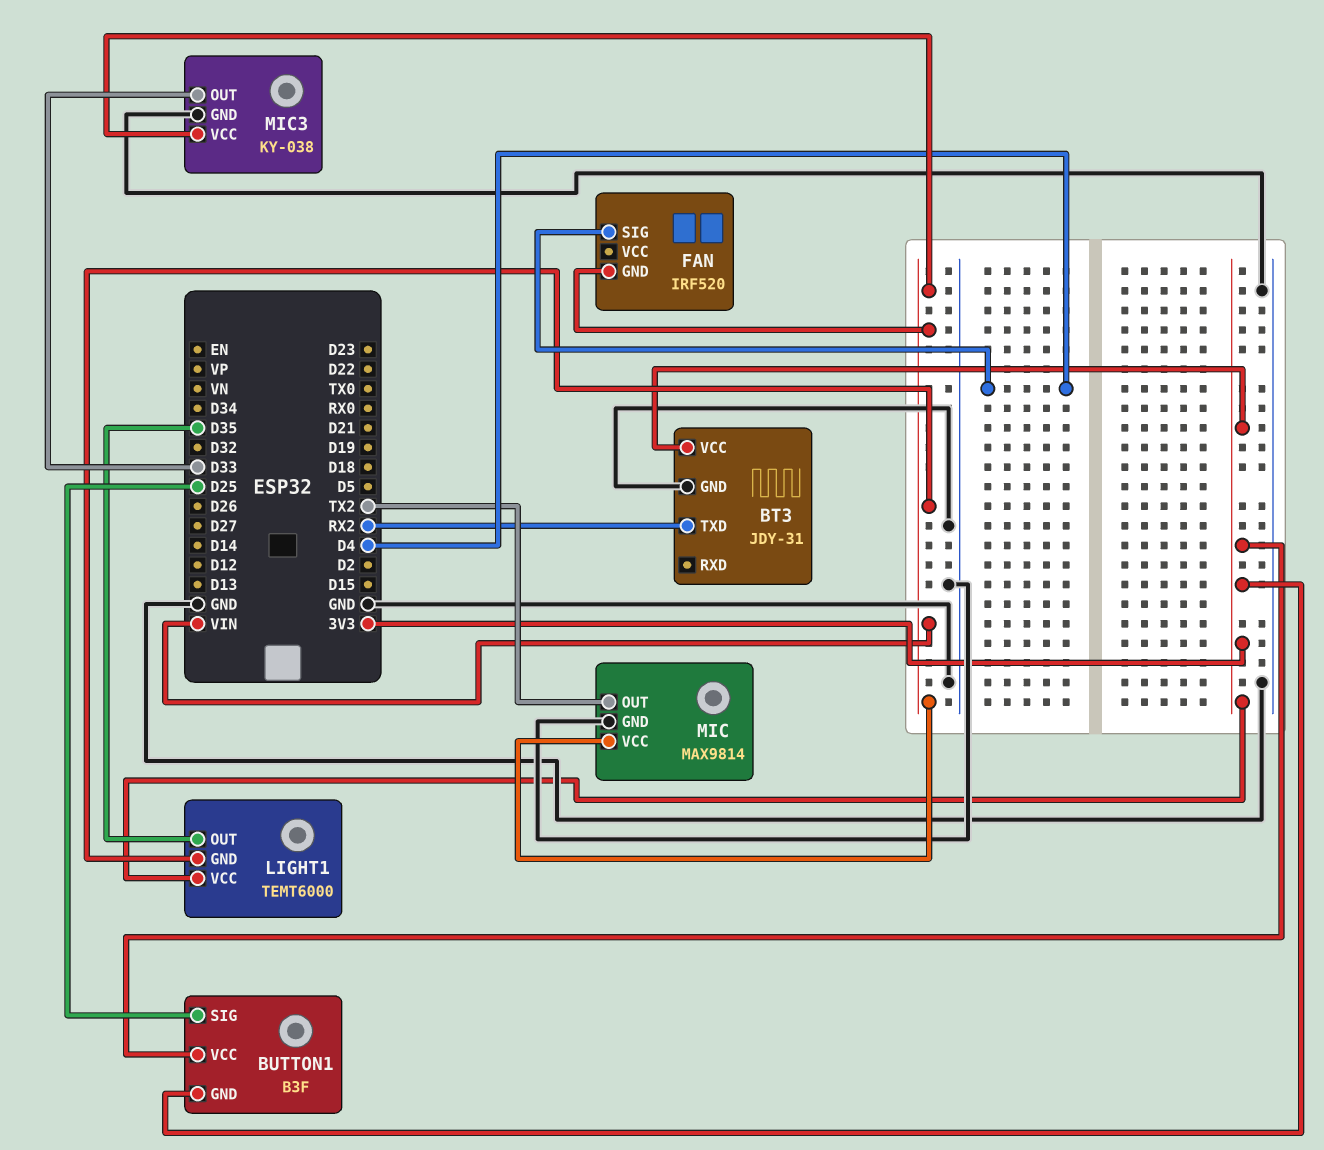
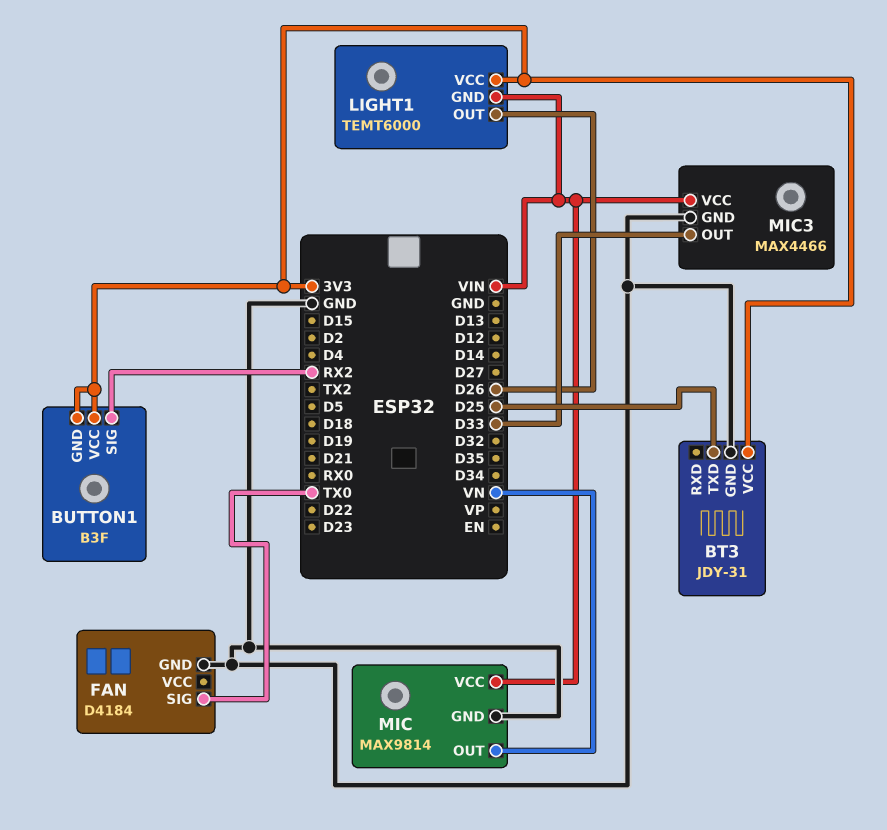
BT3 pin TXD: RX2 -> D25
BUTTON1 pin SIG: D25 -> RX2
FAN: IRF520 -> D4184
FAN pin GND: VIN -> GND
FAN pin SIG: D4 -> TX0
LIGHT1 pin OUT: D35 -> D26
MIC pin OUT: TX2 -> VN
MIC3: KY-038 -> MAX4466

